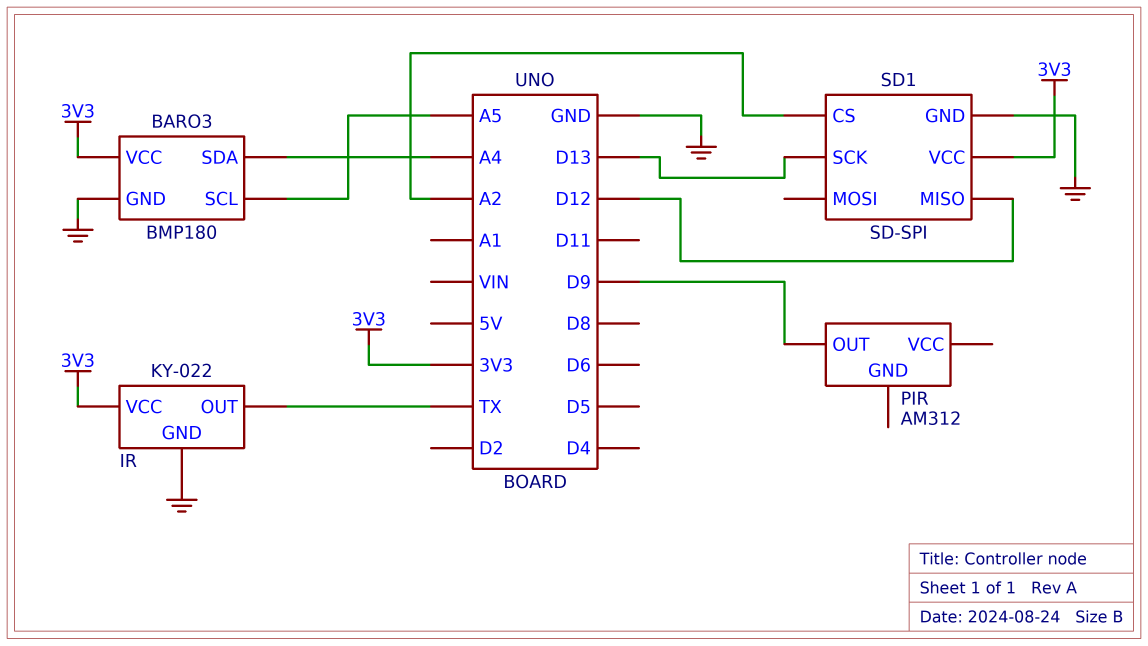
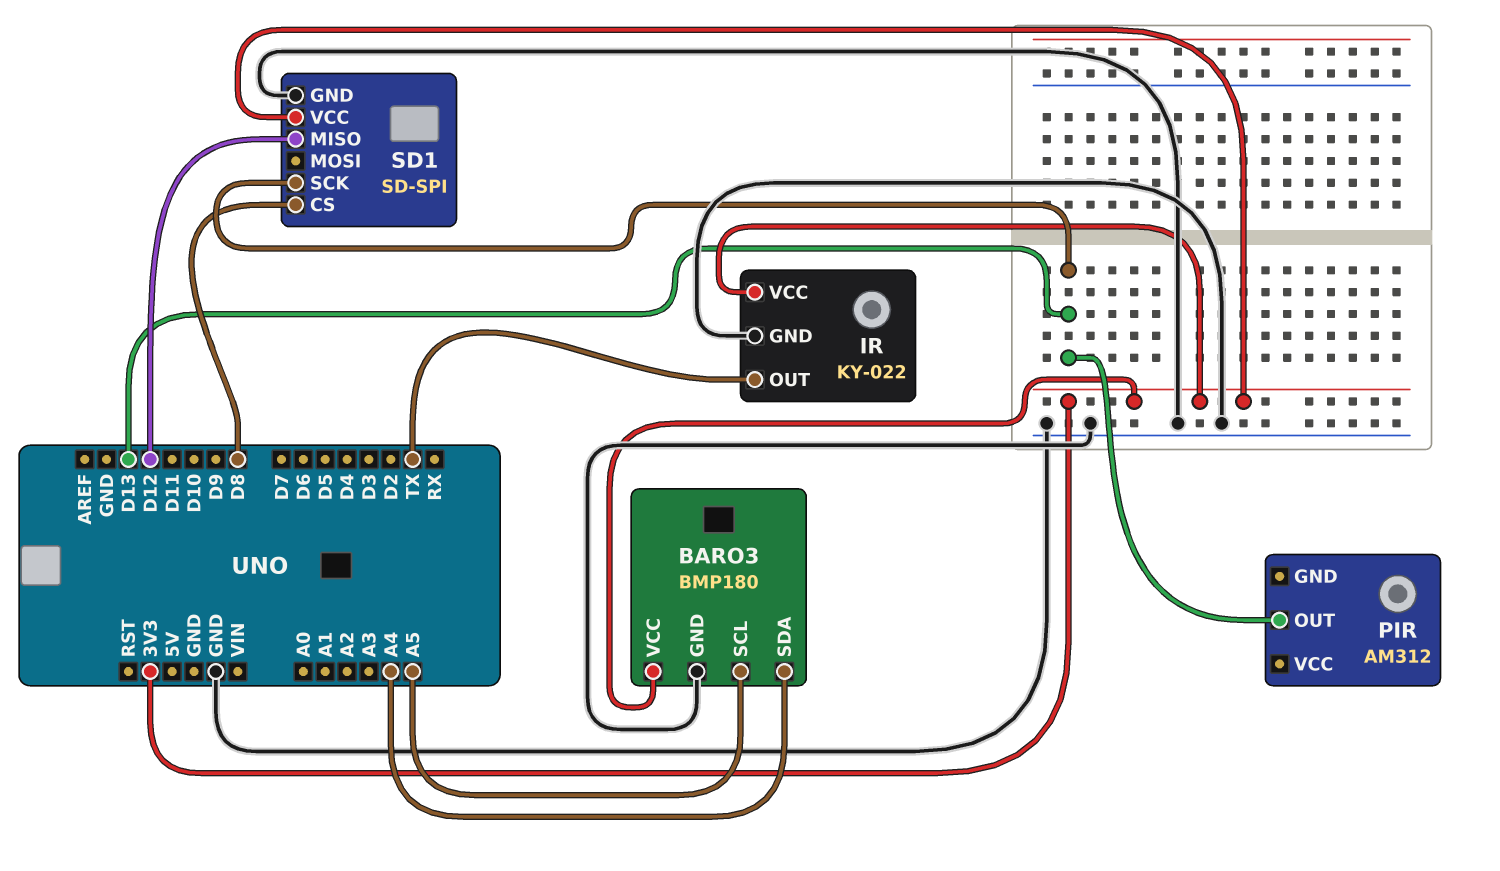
PIR pin OUT: D9 -> D13
SD1 pin CS: A2 -> D8

